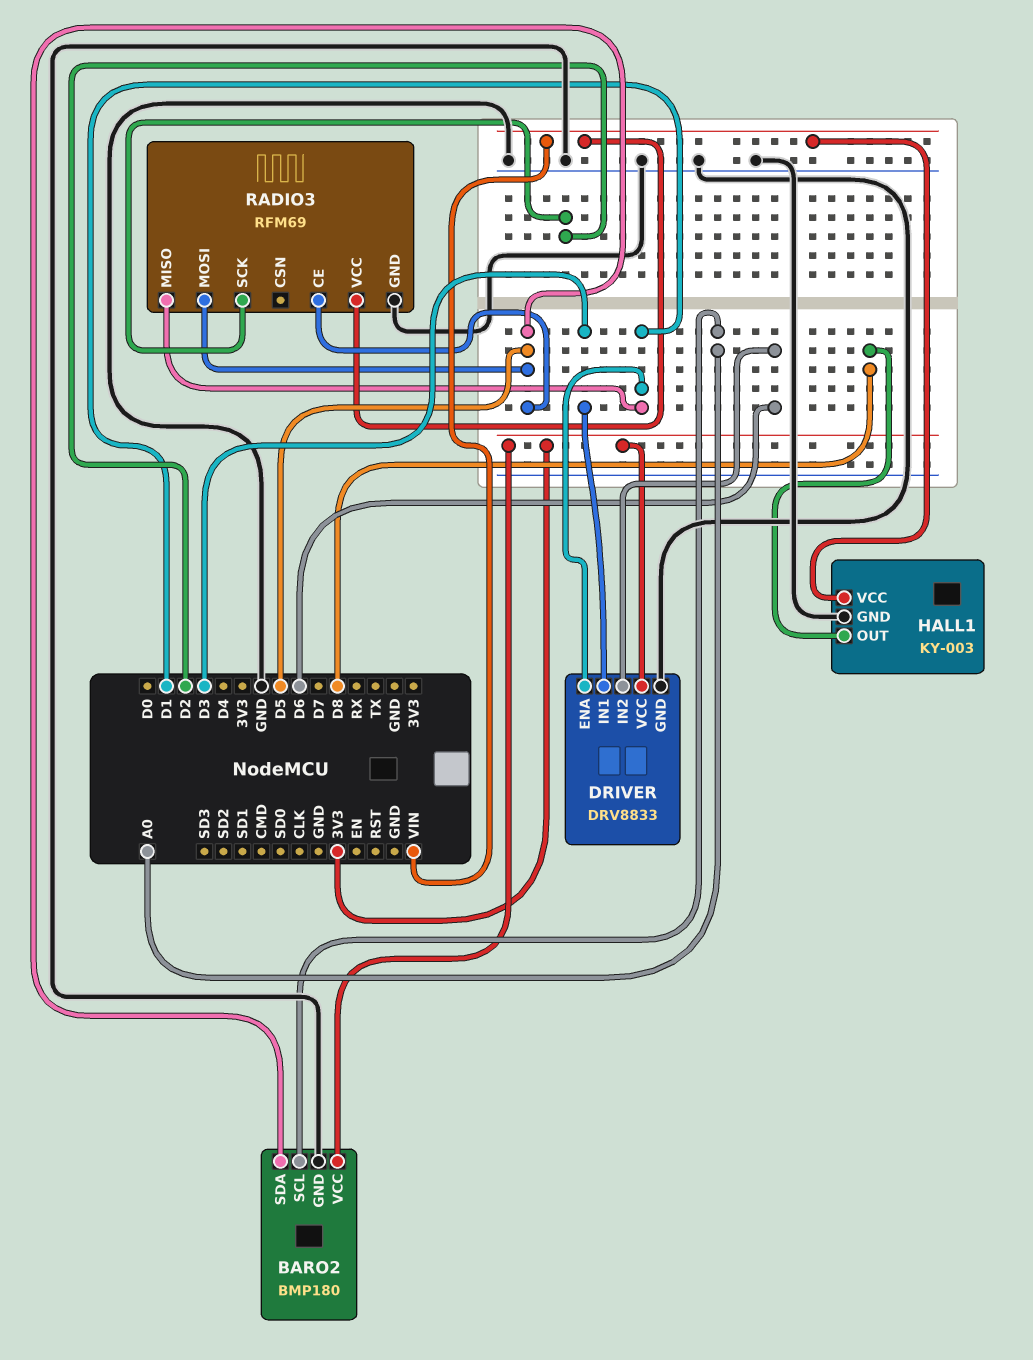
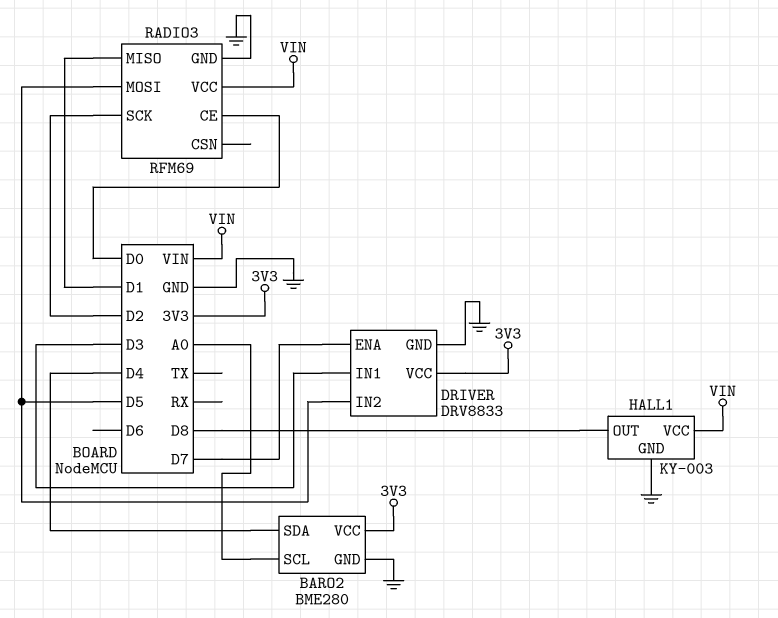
BARO2: BMP180 -> BME280
BARO2 pin SDA: D5 -> D4
DRIVER pin ENA: D1 -> D7
DRIVER pin IN2: D6 -> D5
RADIO3 pin CE: D5 -> D0

